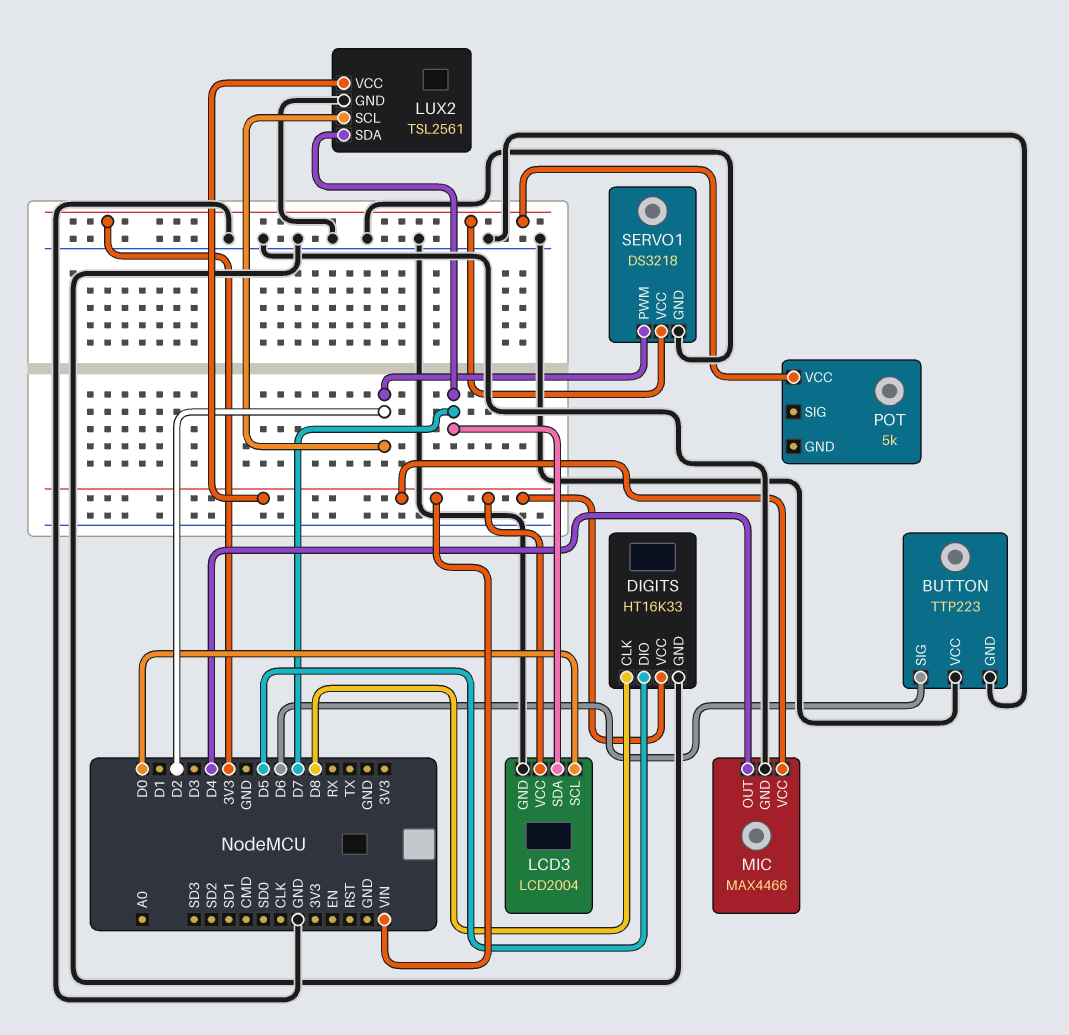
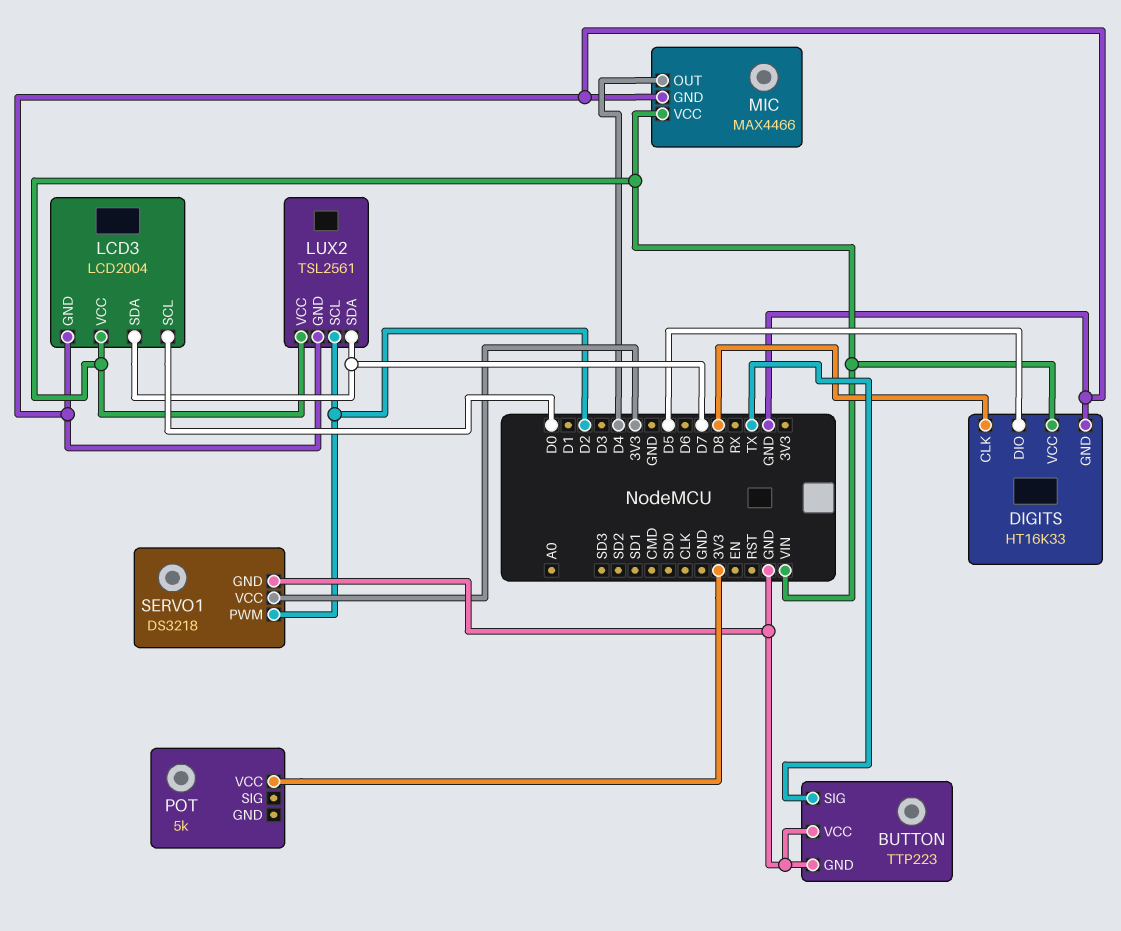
BUTTON pin SIG: D6 -> TX

